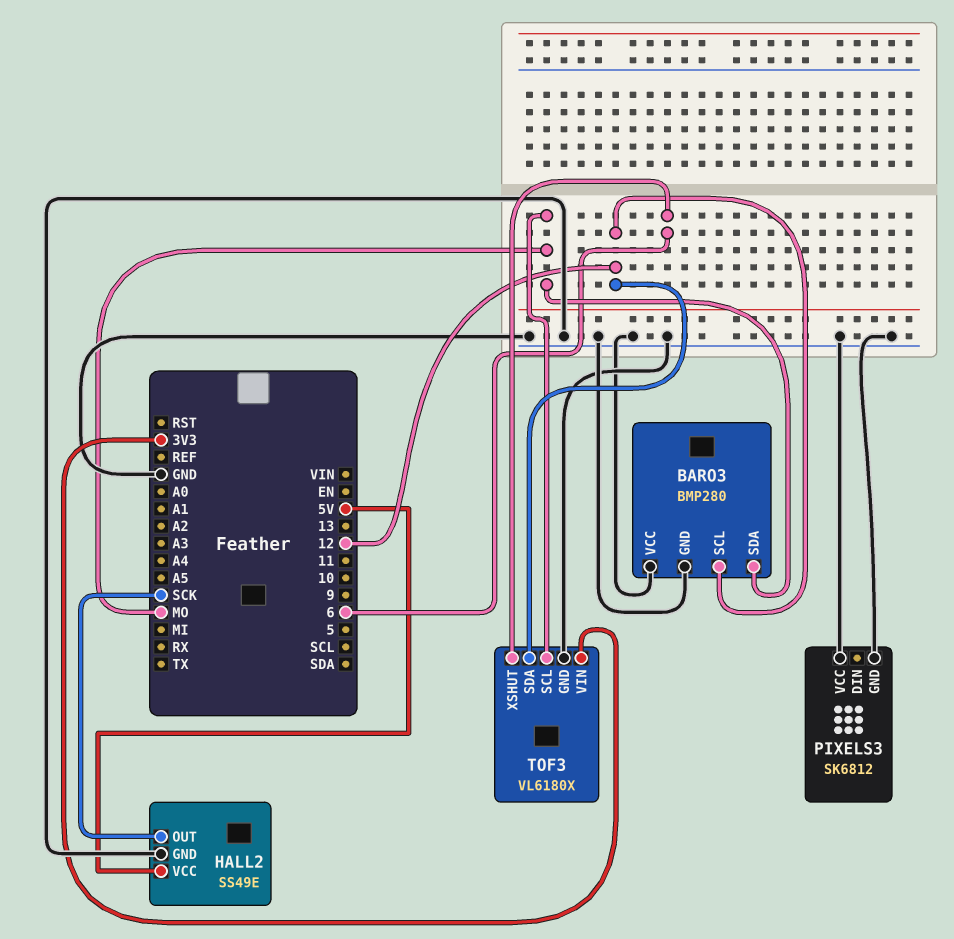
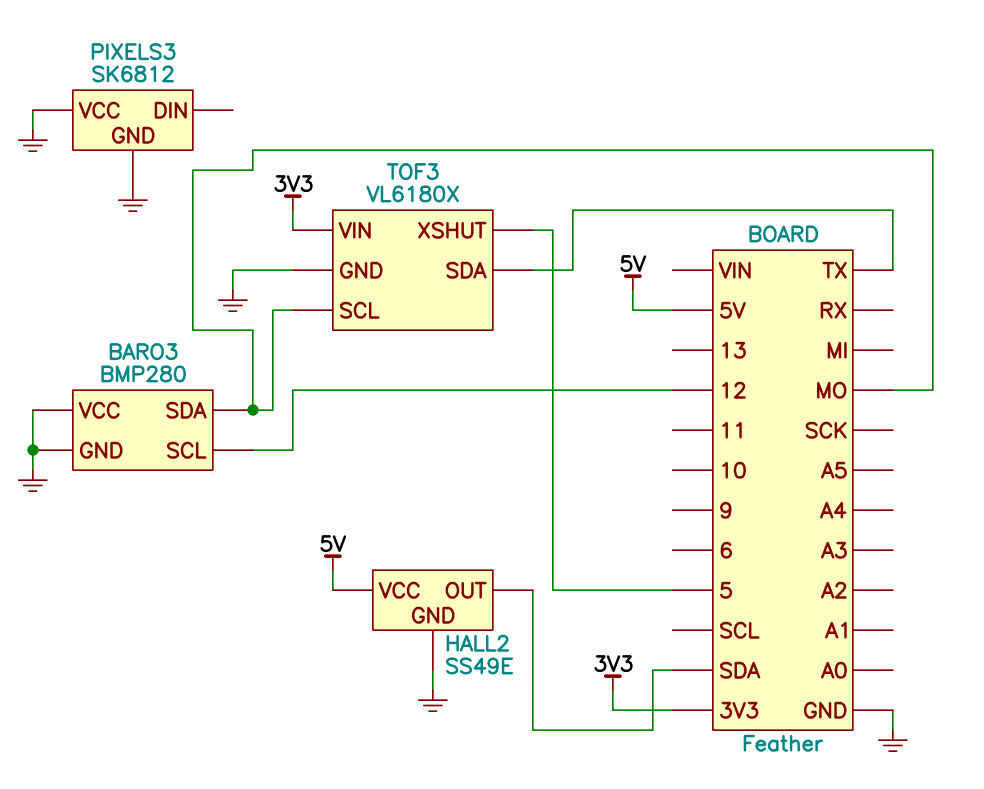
HALL2 pin OUT: SCK -> SDA
TOF3 pin SDA: 12 -> TX
TOF3 pin XSHUT: 6 -> 5

